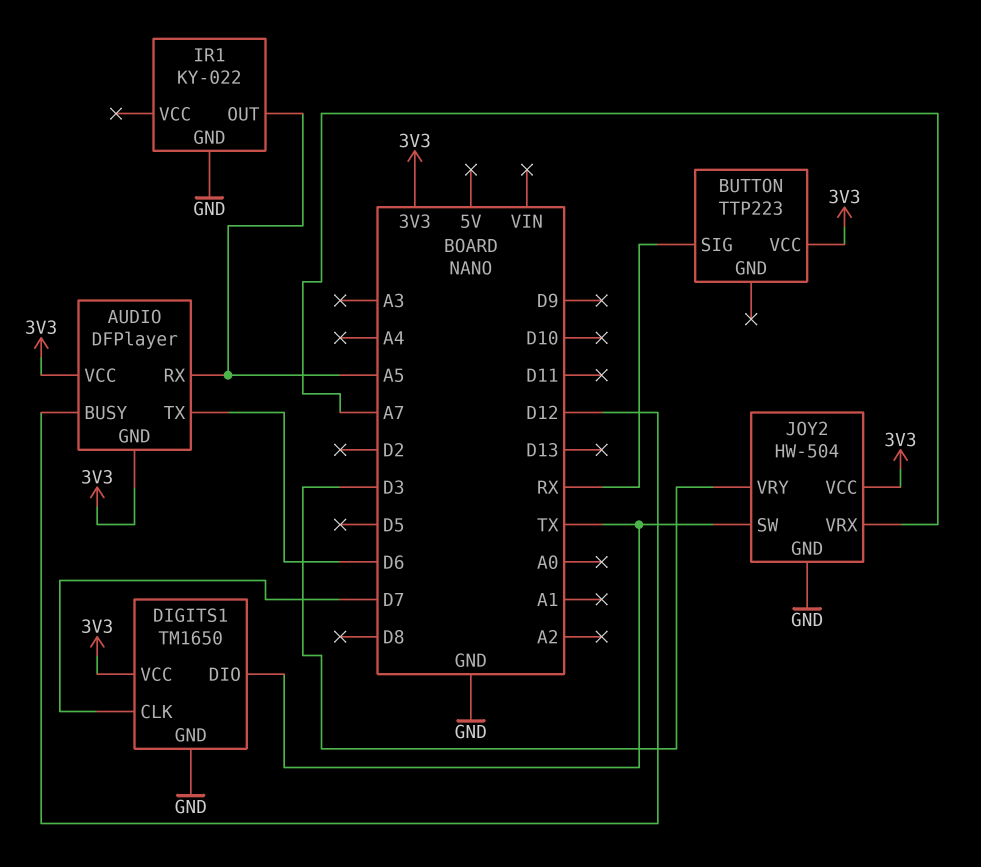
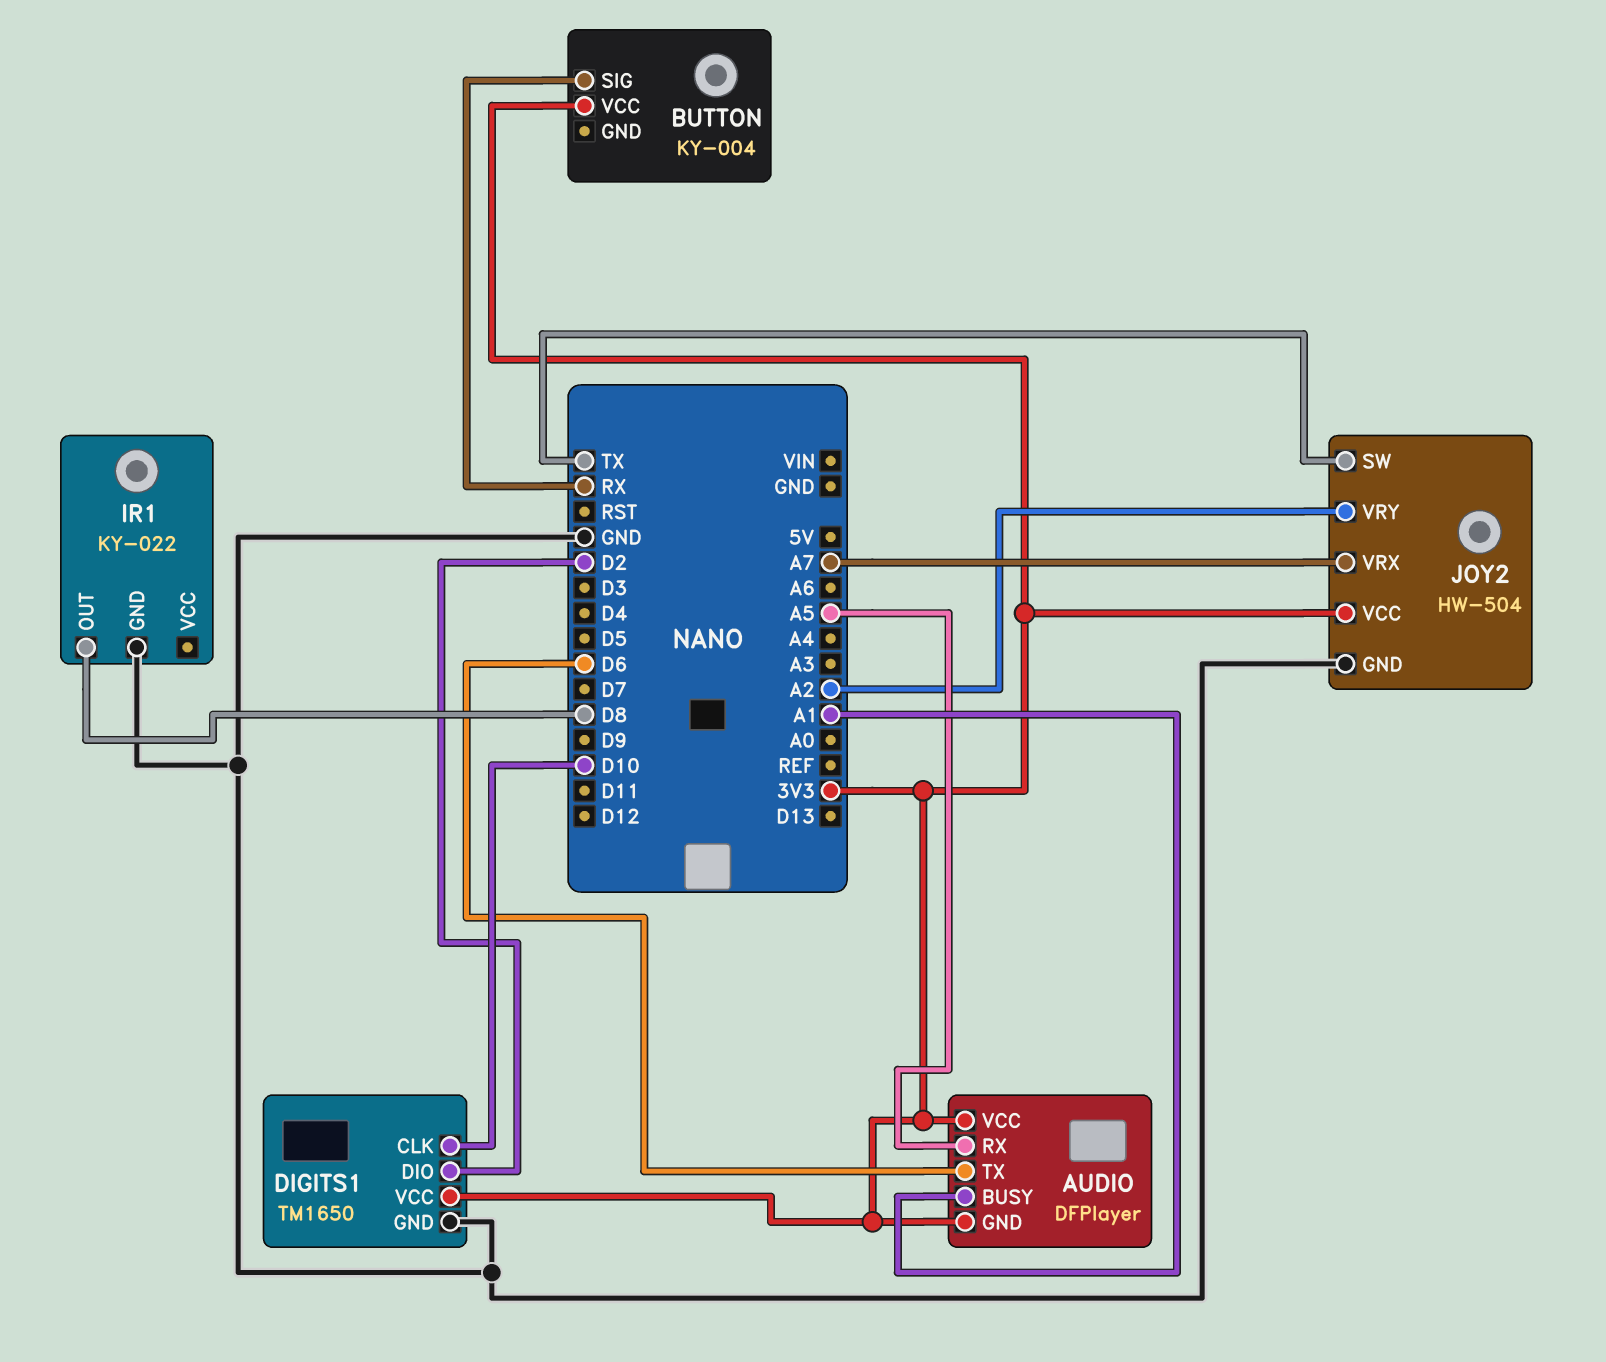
AUDIO pin BUSY: D12 -> A1
BUTTON: TTP223 -> KY-004
DIGITS1 pin CLK: D7 -> D10
DIGITS1 pin DIO: TX -> D2
IR1 pin OUT: A5 -> D8
JOY2 pin VRY: D3 -> A2

